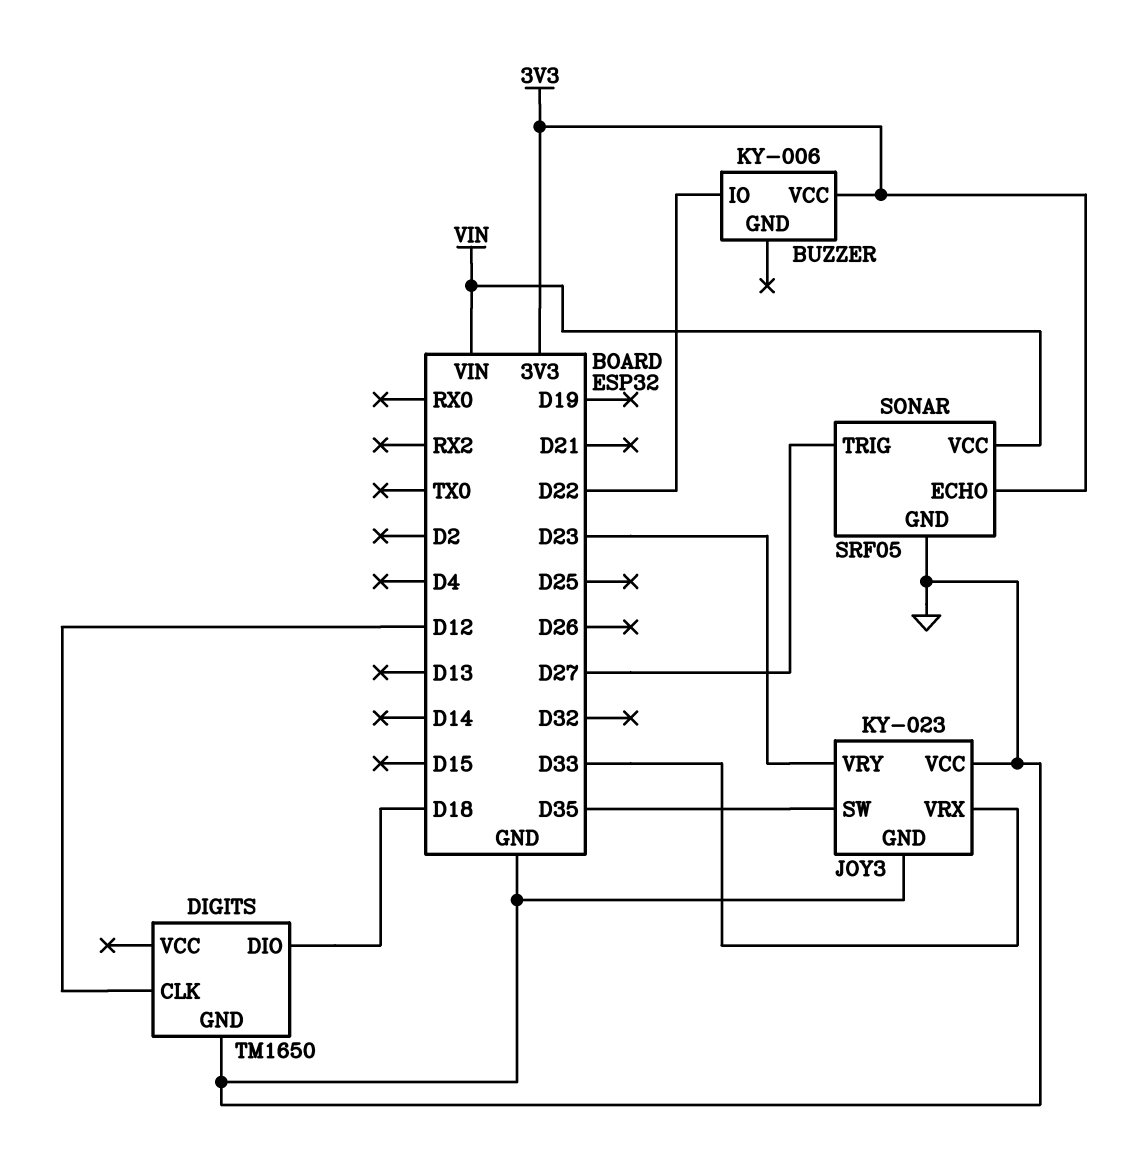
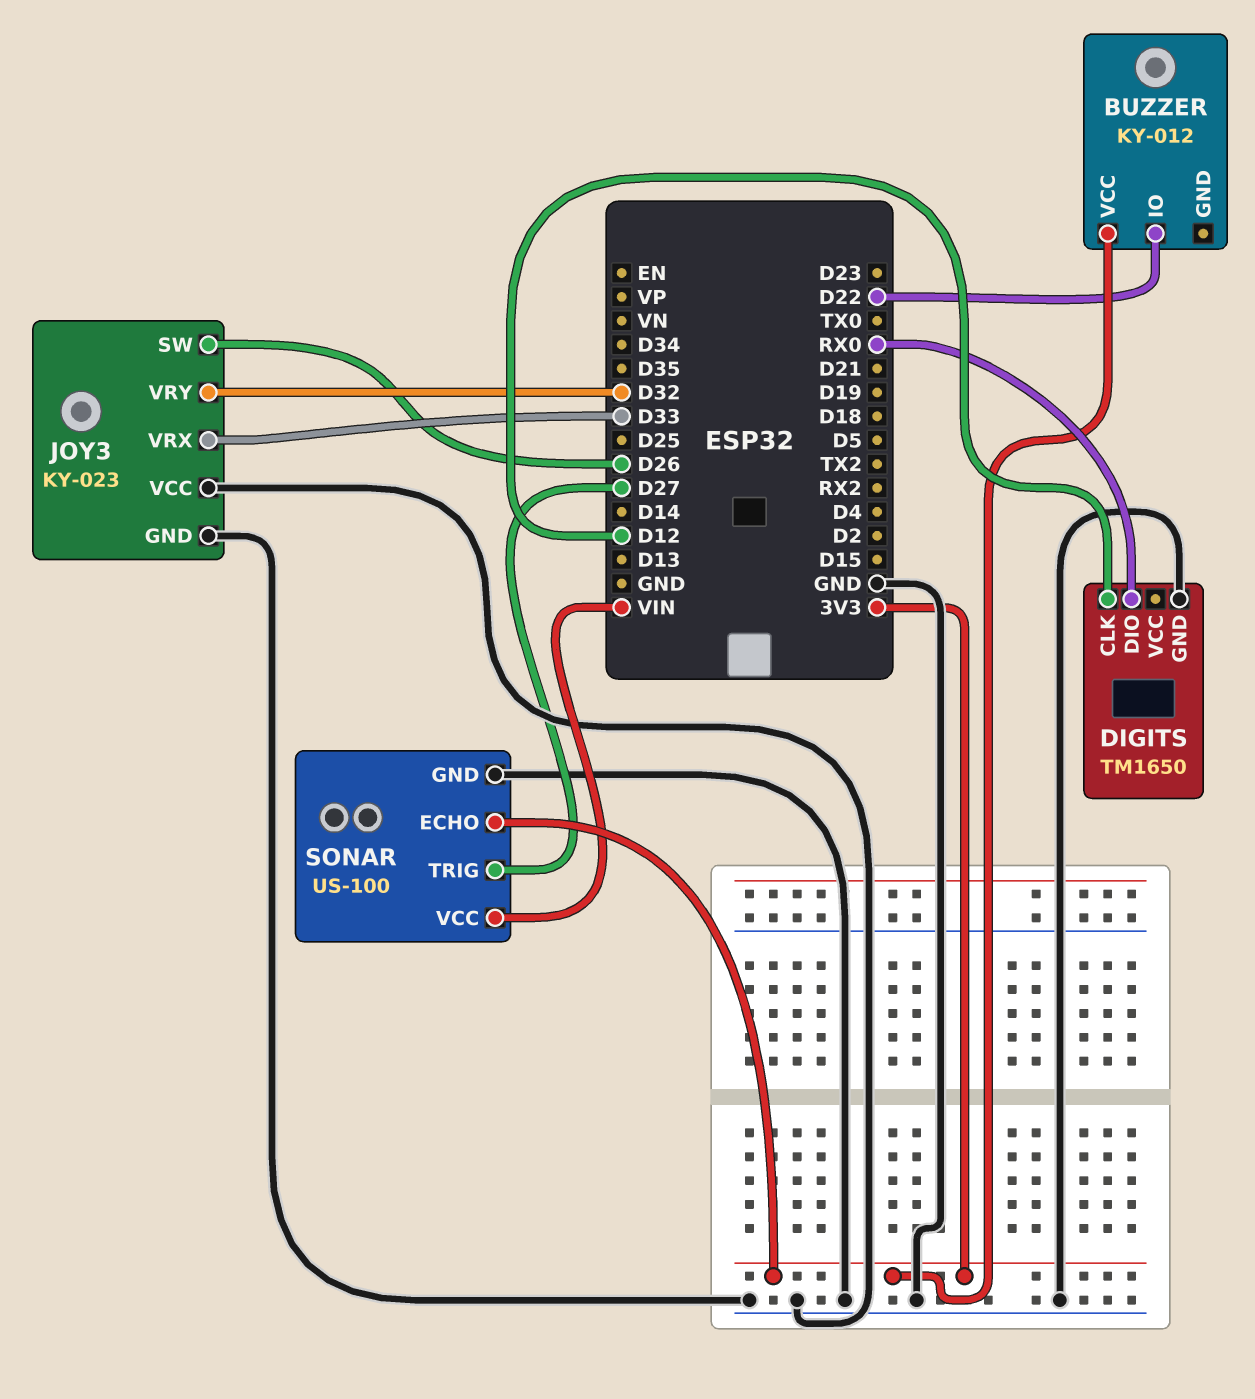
BUZZER: KY-006 -> KY-012
DIGITS pin DIO: D18 -> RX0
JOY3 pin SW: D35 -> D26
JOY3 pin VRY: D23 -> D32
SONAR: SRF05 -> US-100

